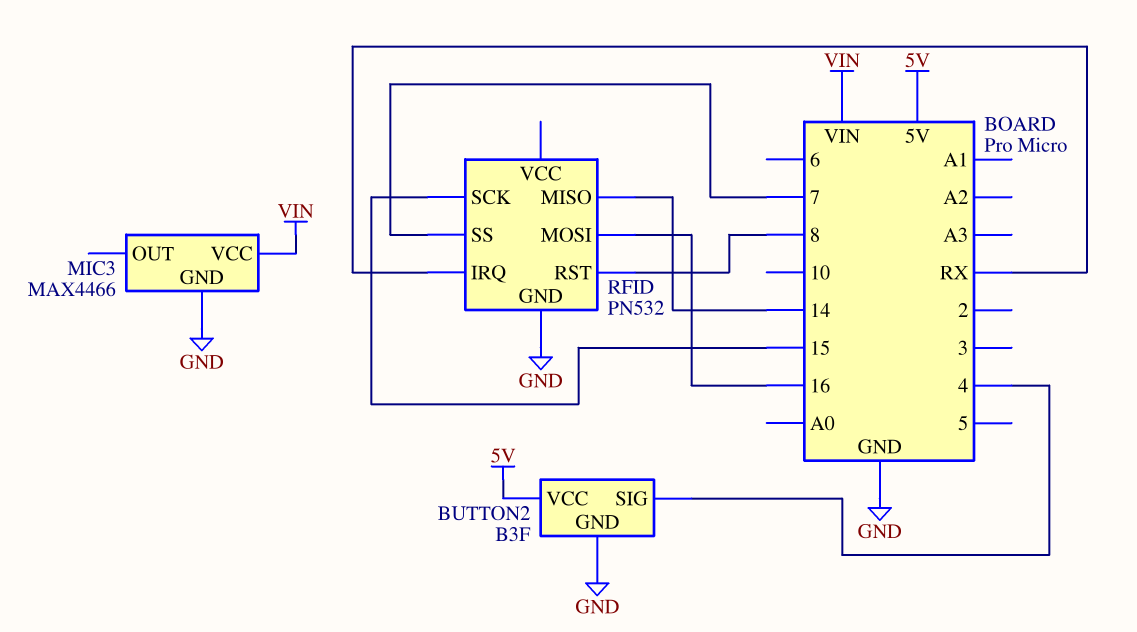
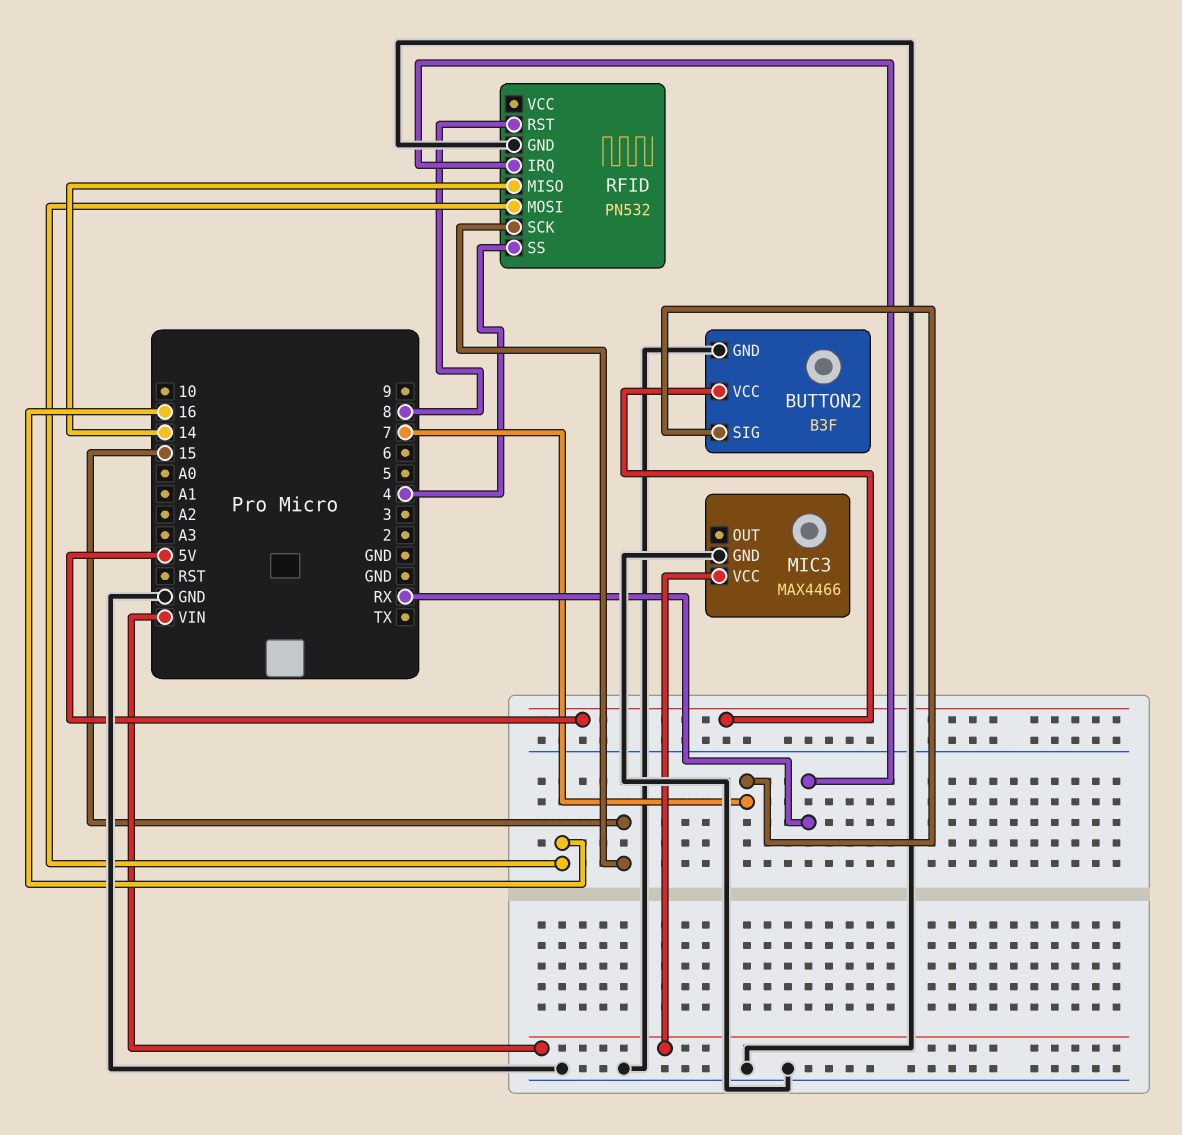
BUTTON2 pin SIG: 4 -> 7
RFID pin SS: 7 -> 4

